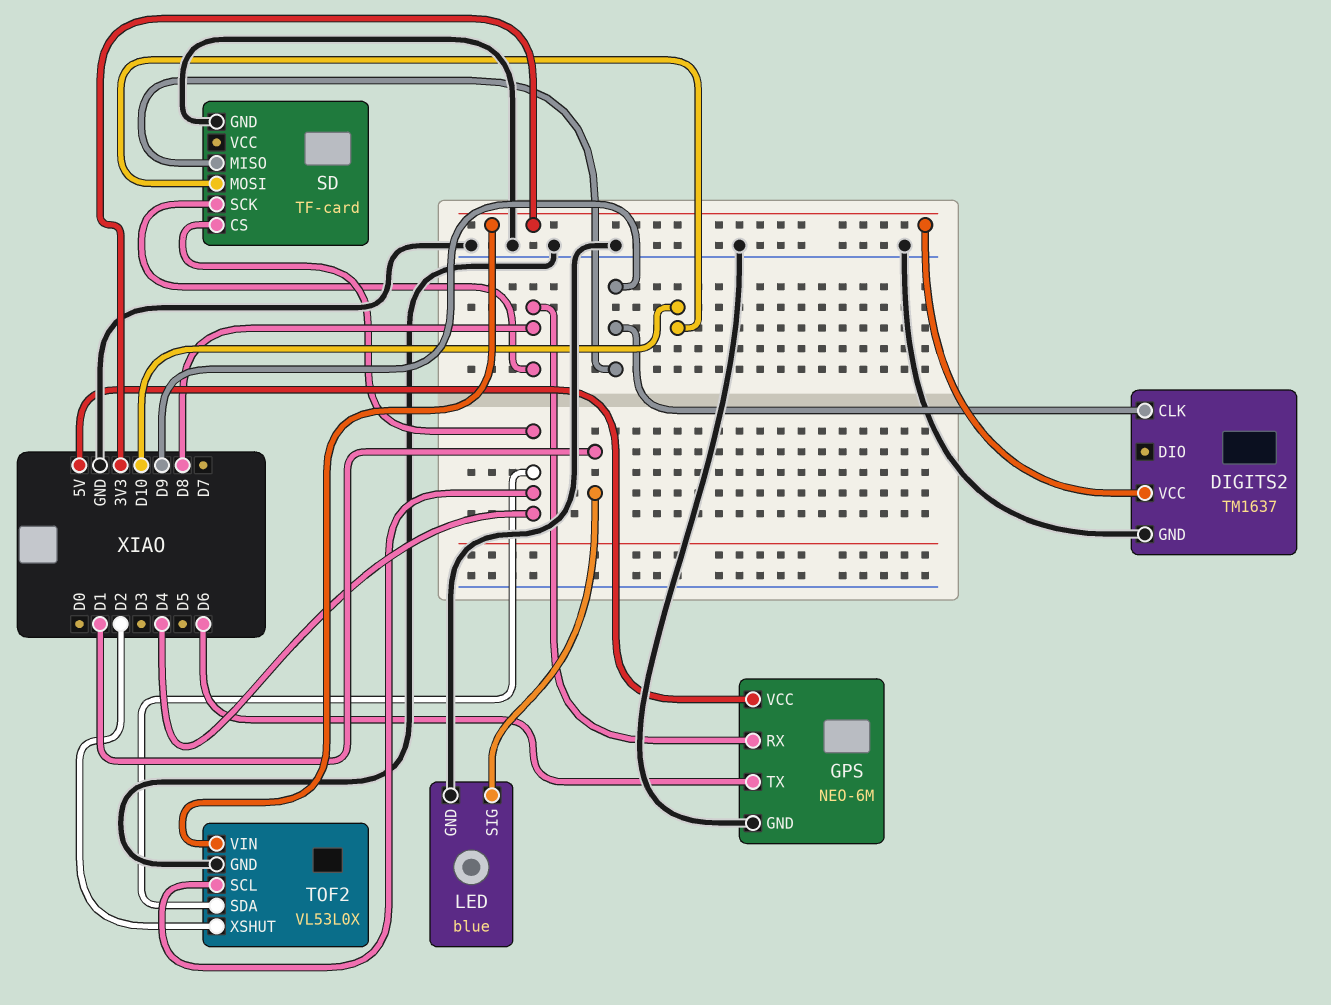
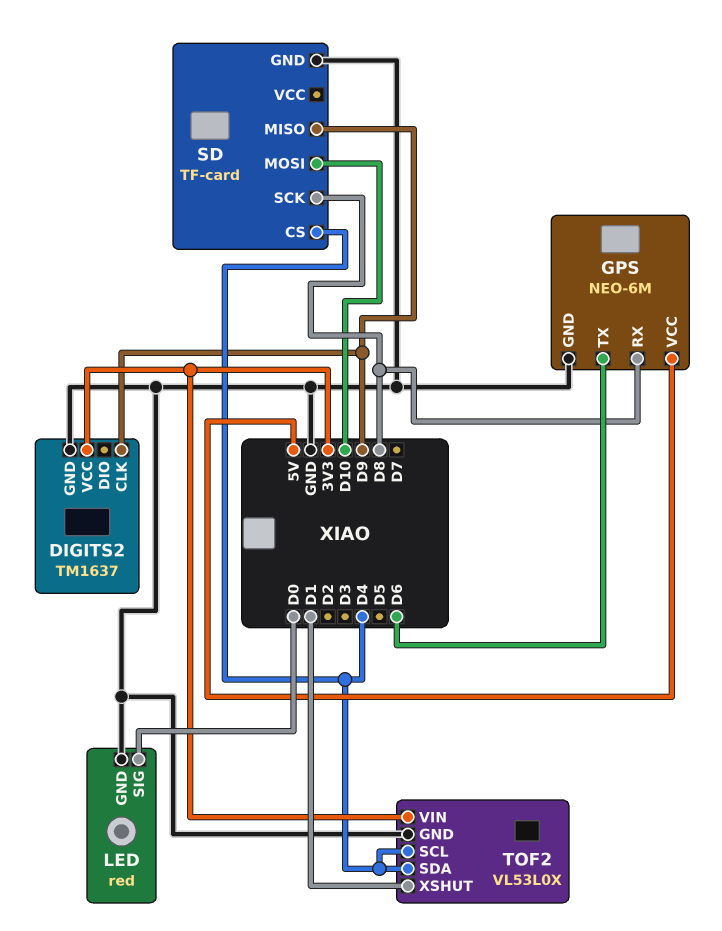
LED: blue -> red
LED pin SIG: D1 -> D0
TOF2 pin XSHUT: D2 -> D1

